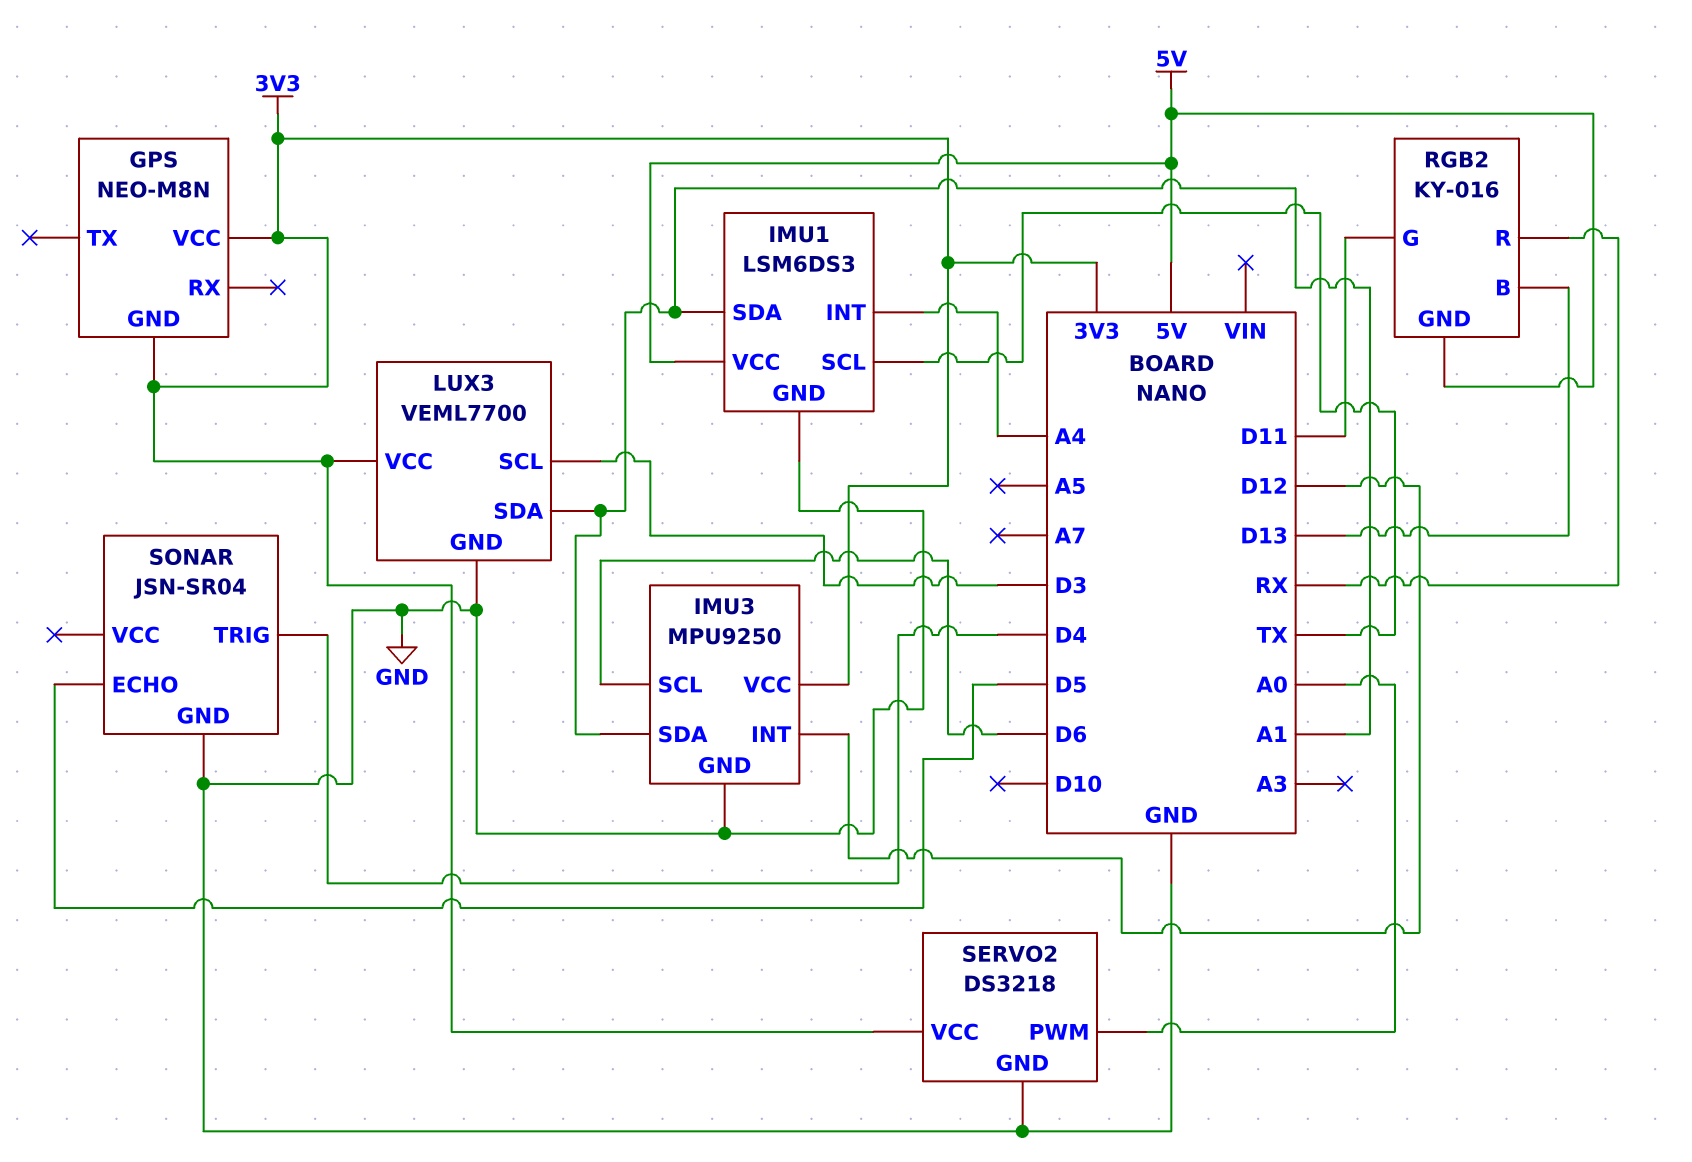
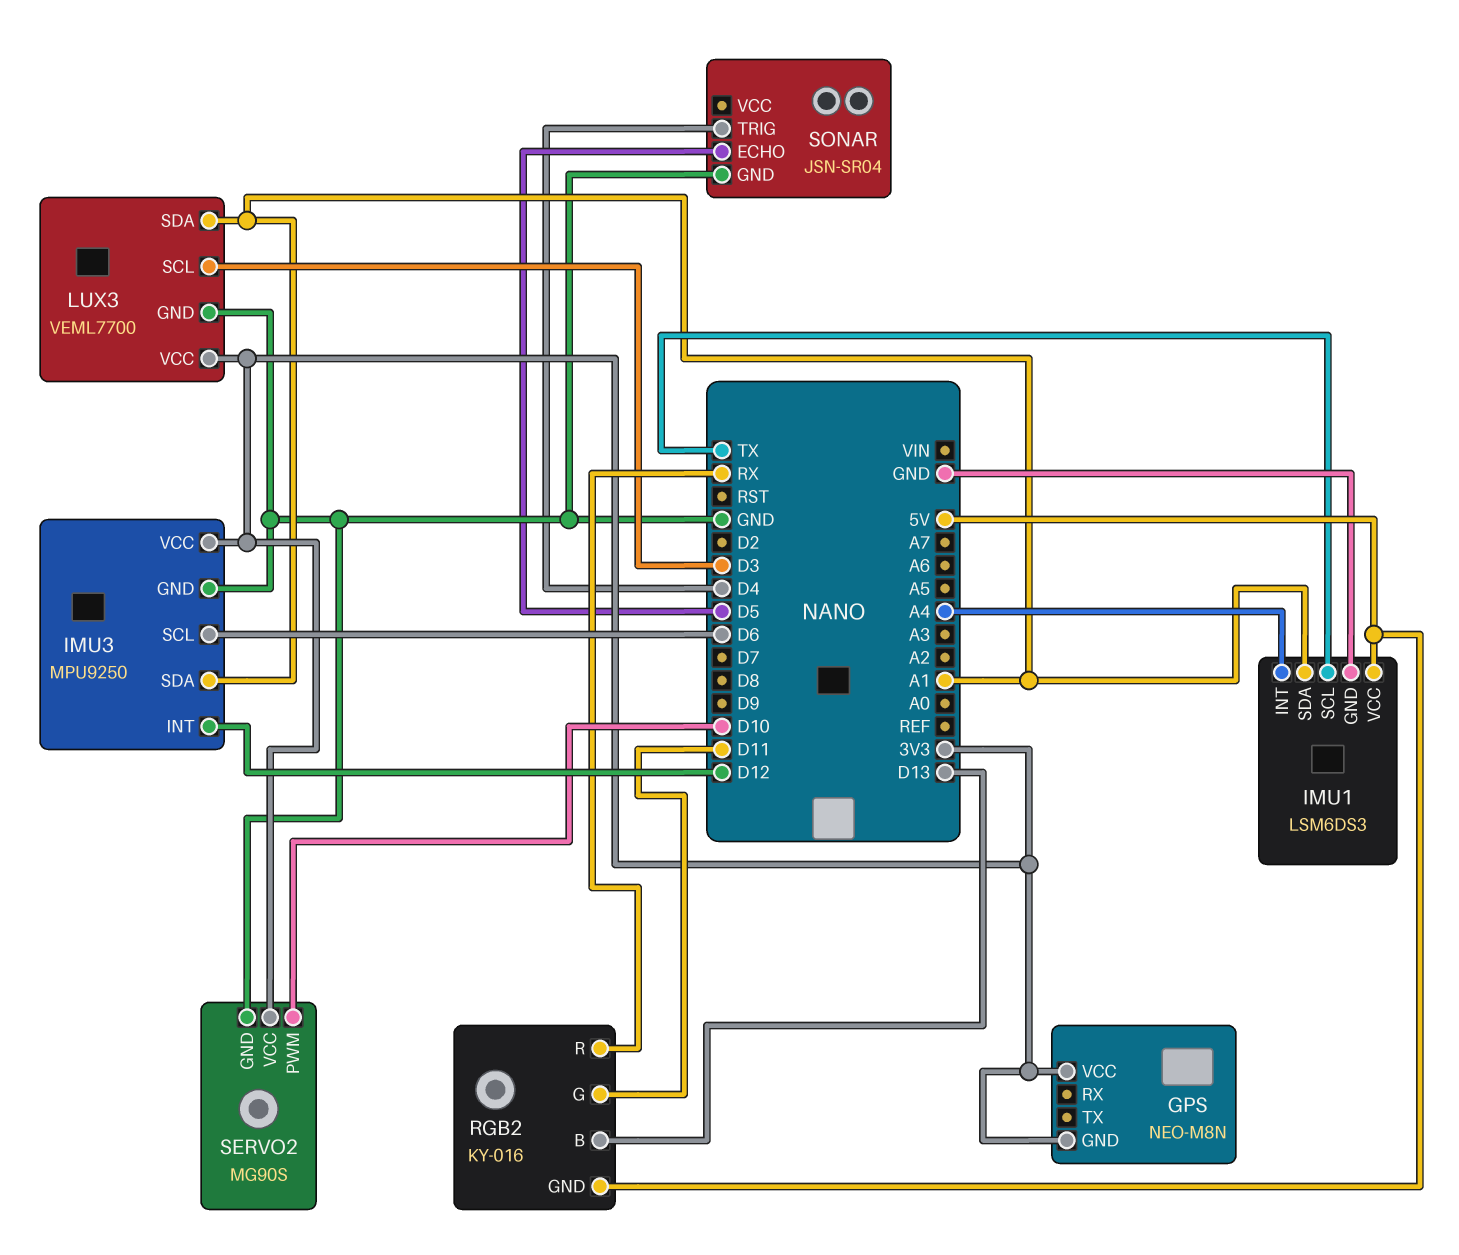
SERVO2: DS3218 -> MG90S
SERVO2 pin PWM: A0 -> D10

